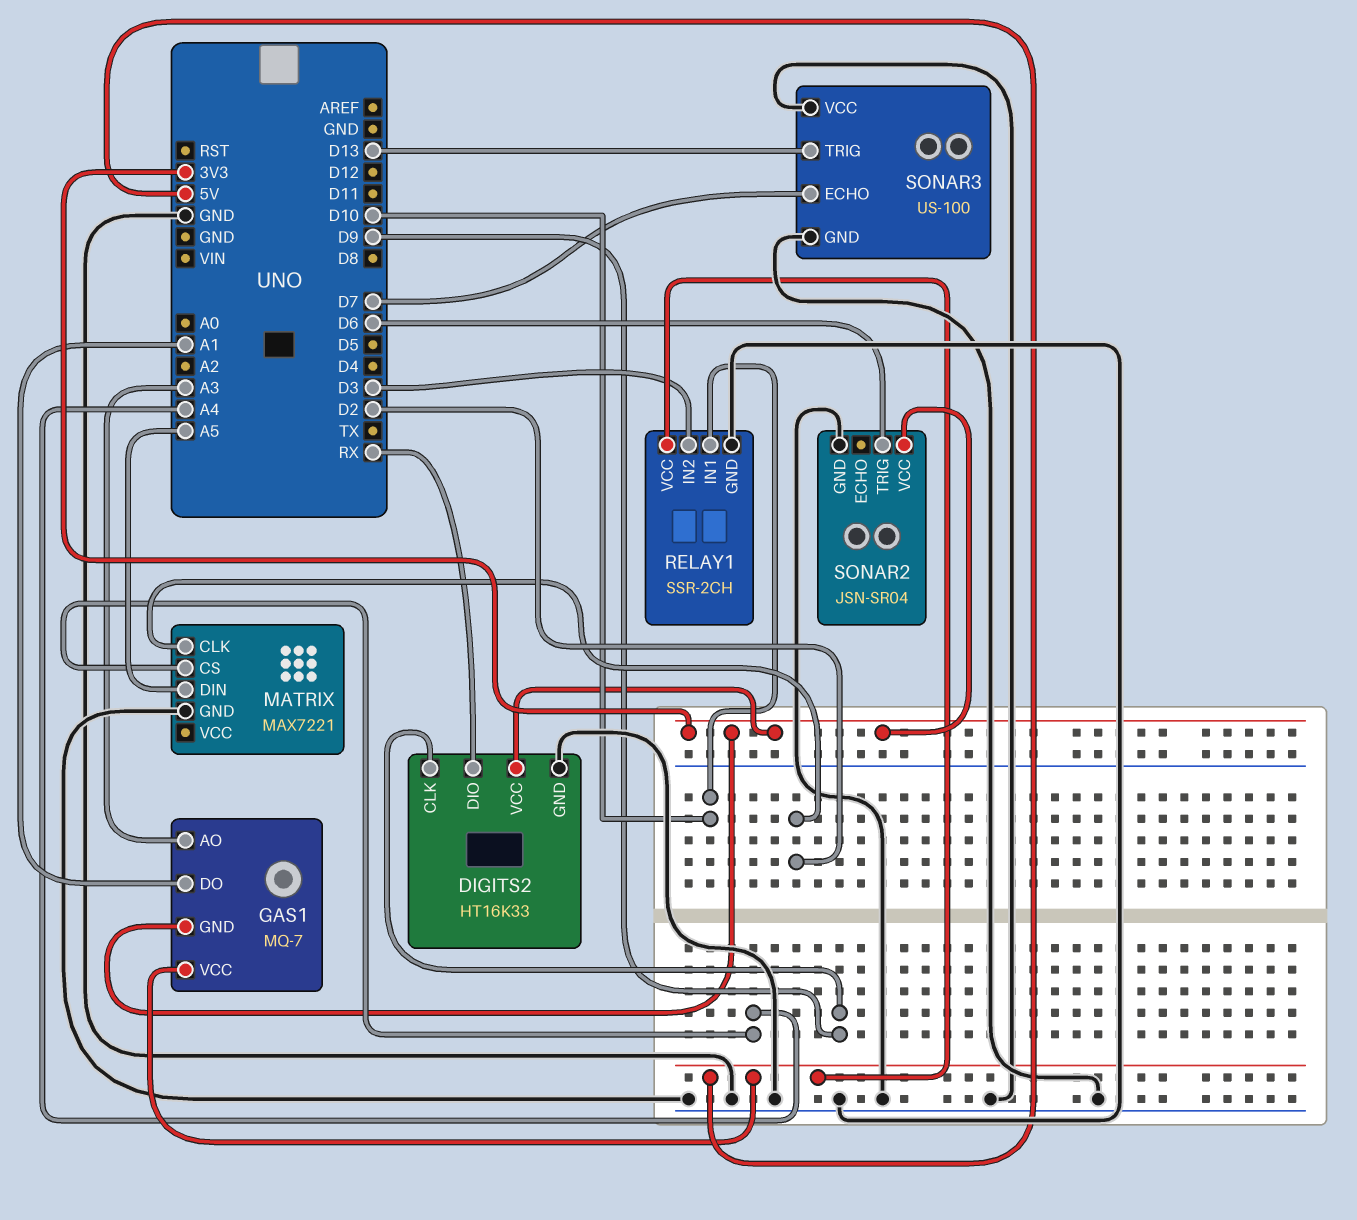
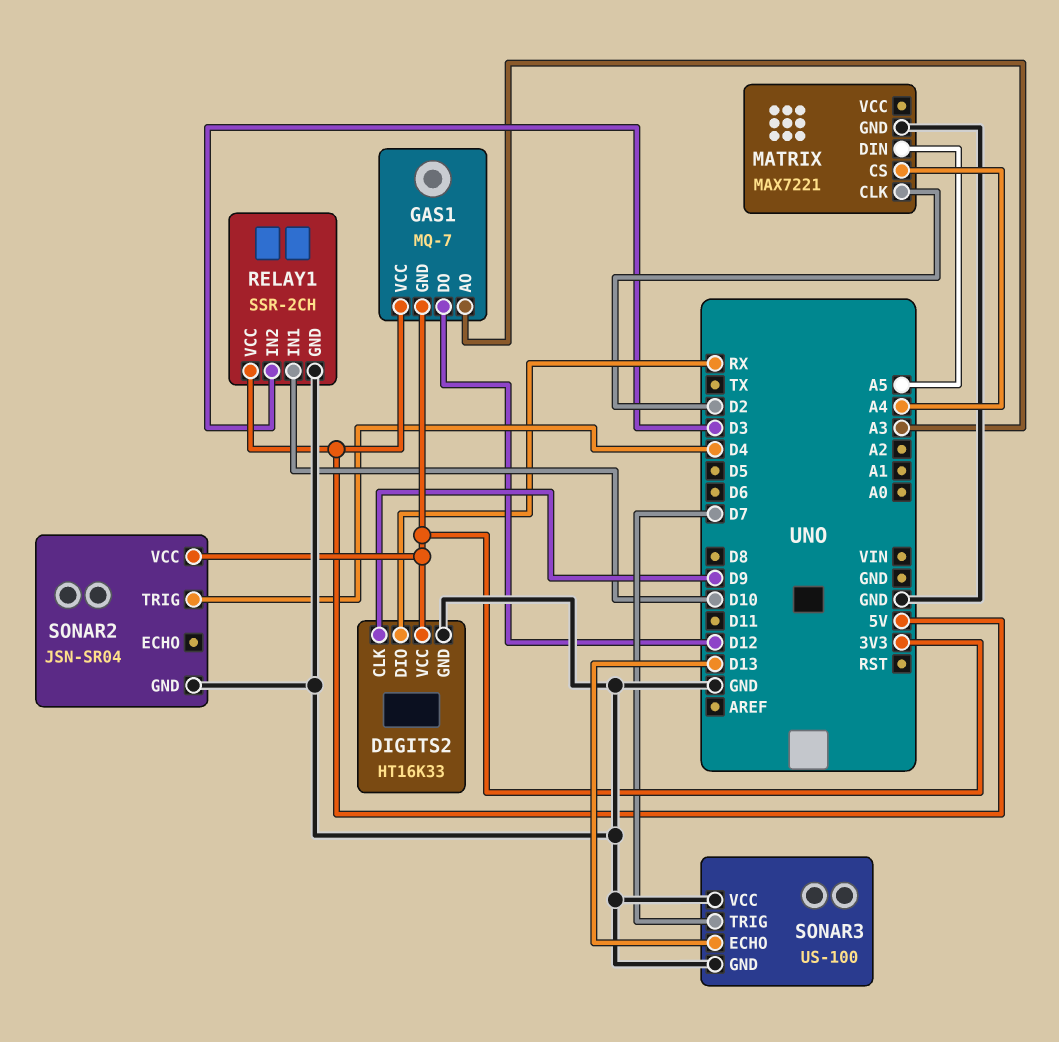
GAS1 pin DO: A1 -> D12
SONAR2 pin TRIG: D6 -> D4
SONAR3 pin ECHO: D7 -> D13
SONAR3 pin TRIG: D13 -> D7

